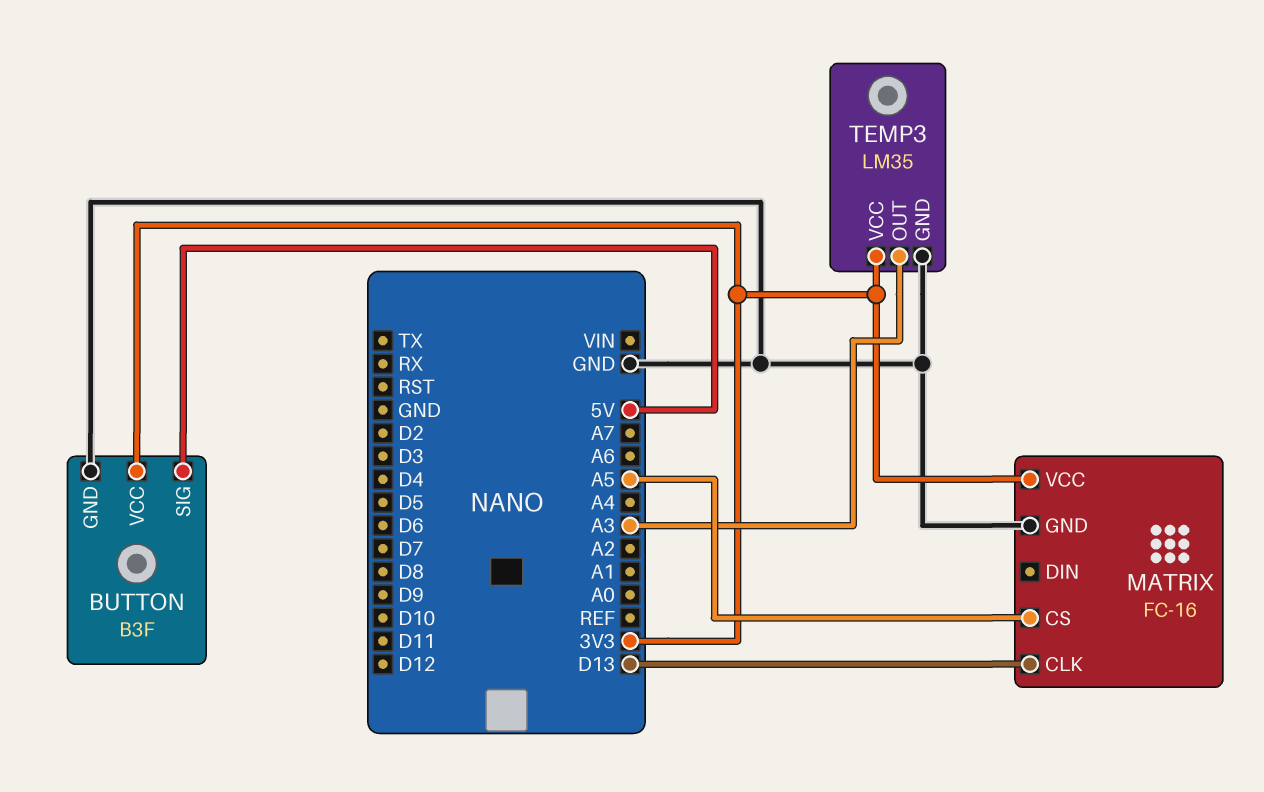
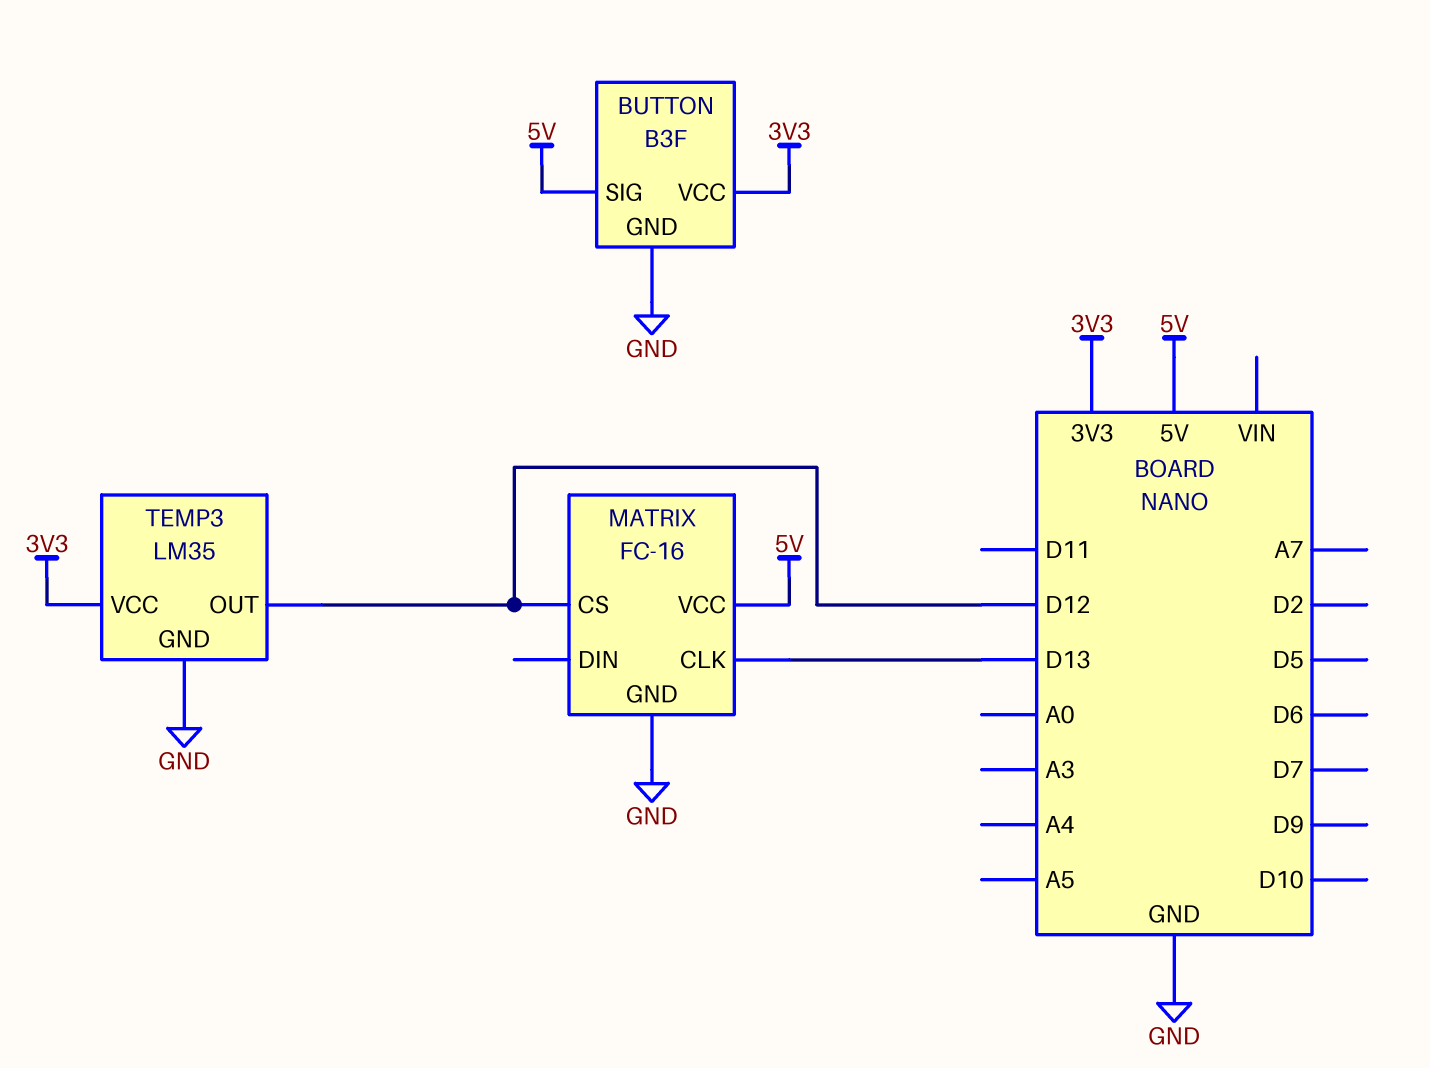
MATRIX pin CS: A5 -> D12
MATRIX pin VCC: 3V3 -> 5V
TEMP3 pin OUT: A3 -> D12

